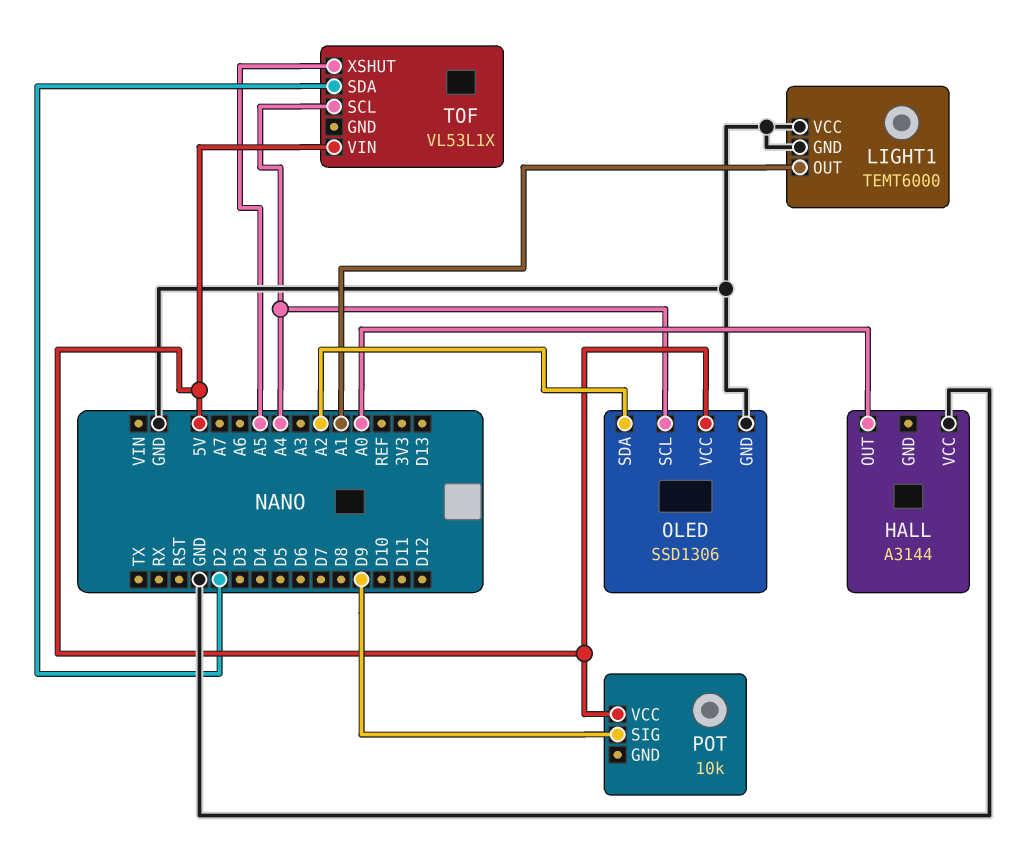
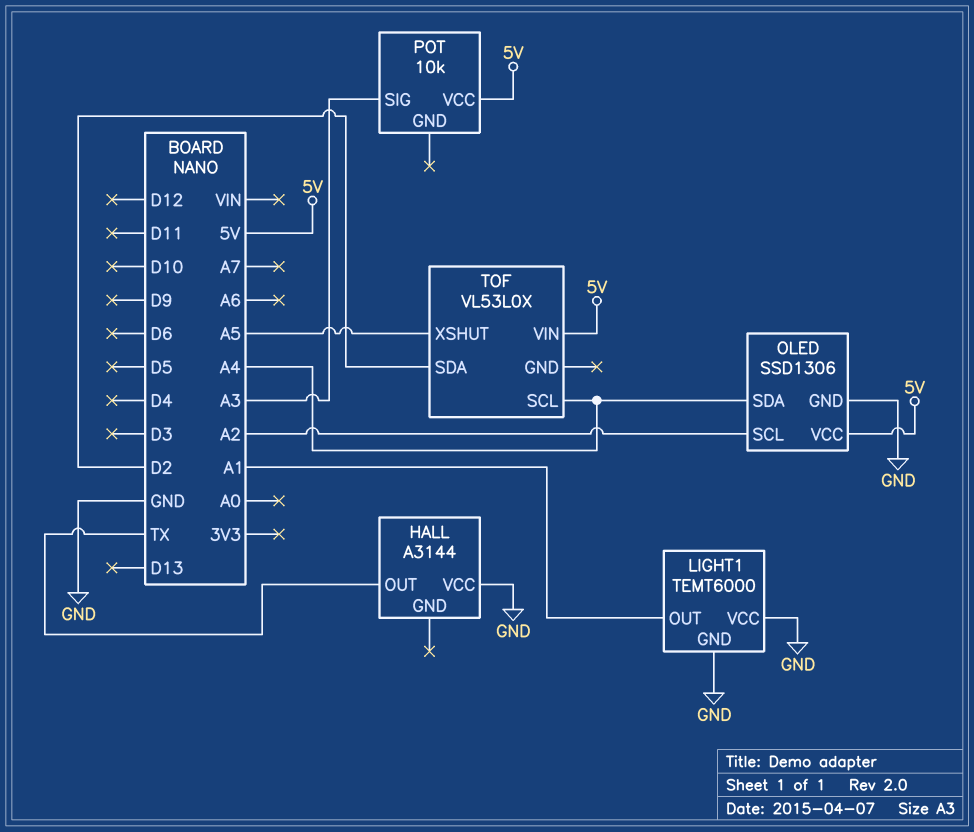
HALL pin OUT: A0 -> TX
OLED pin SCL: A4 -> A2
OLED pin SDA: A2 -> A4
POT pin SIG: D9 -> A3
TOF: VL53L1X -> VL53L0X

